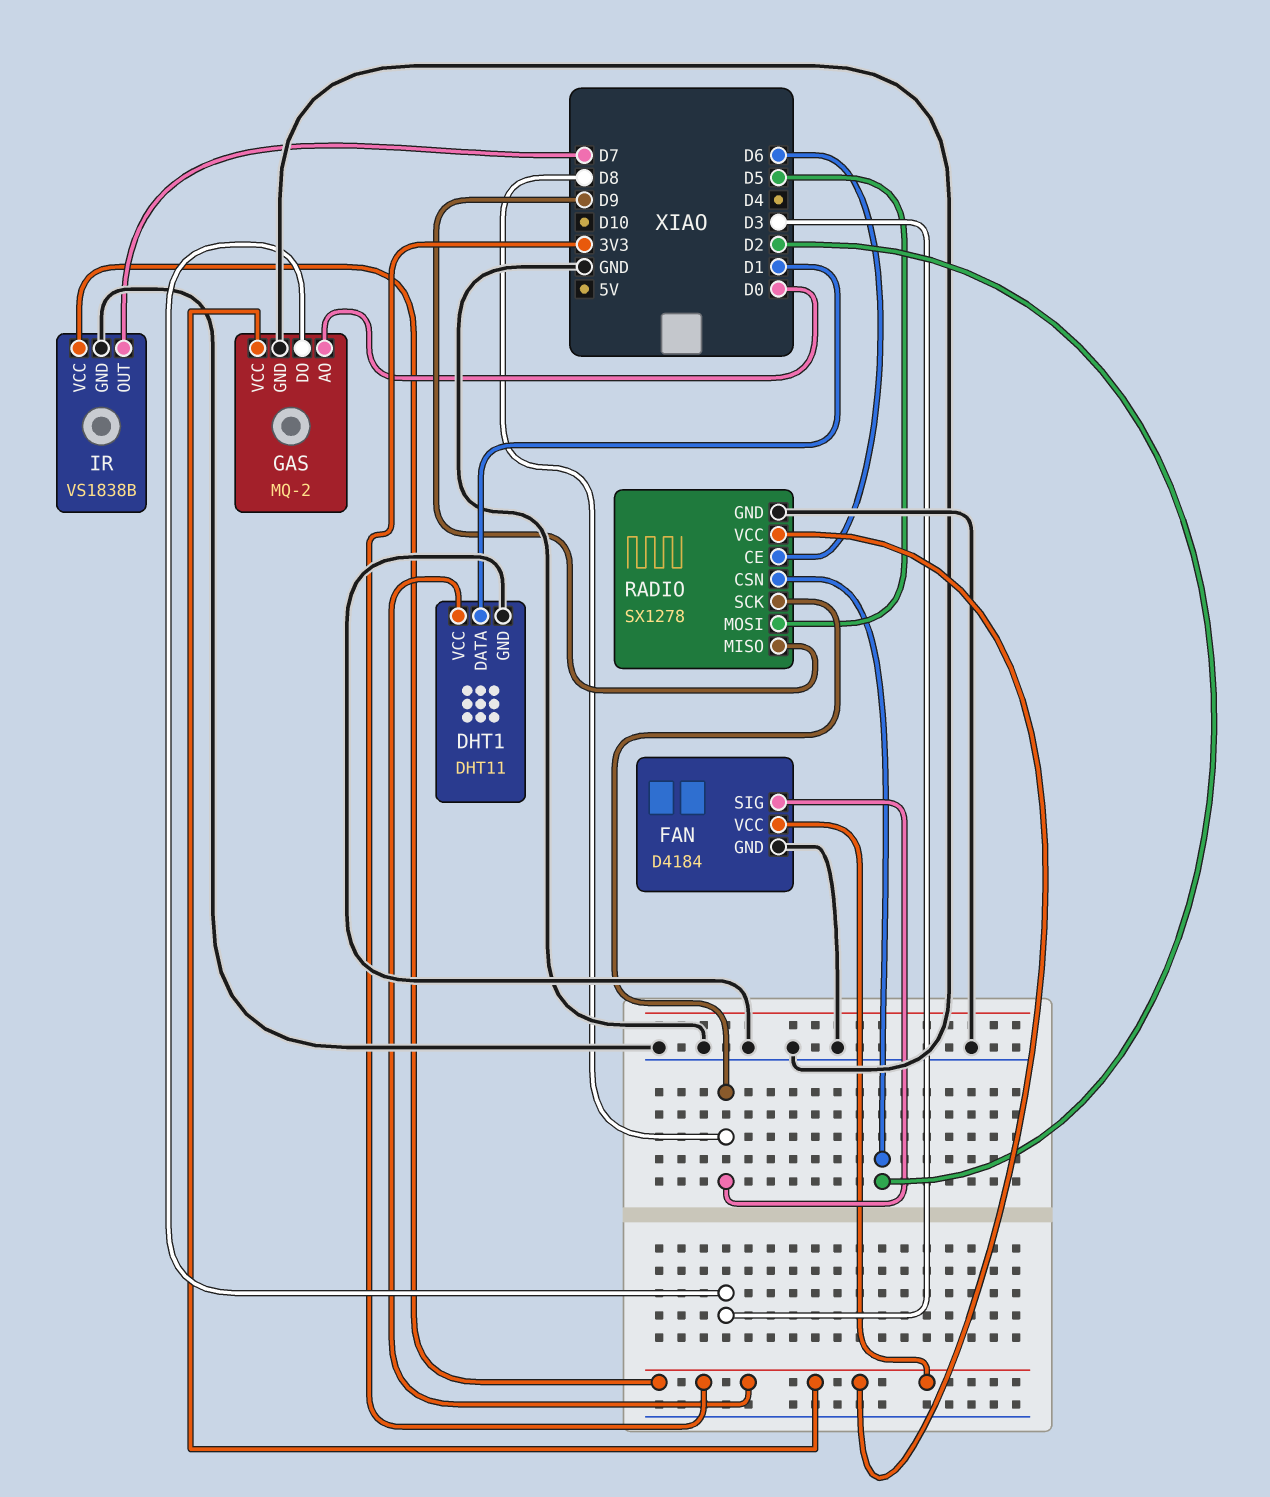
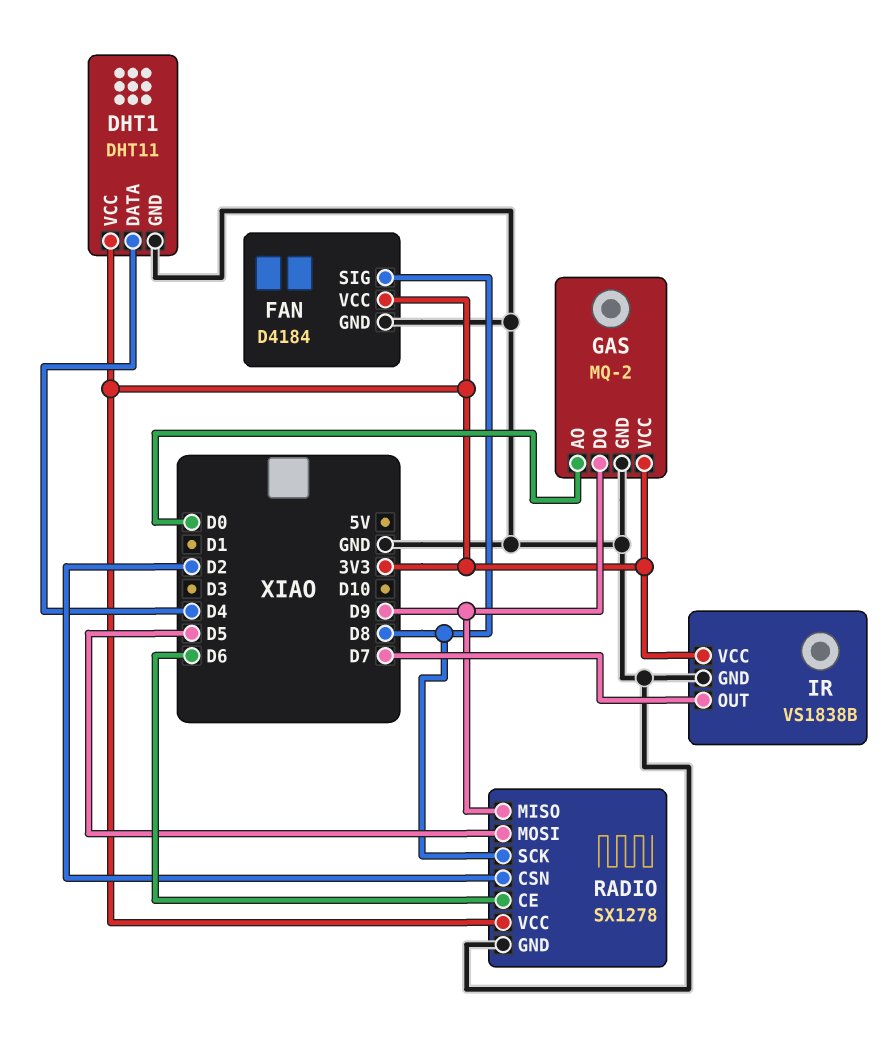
DHT1 pin DATA: D1 -> D4
GAS pin DO: D3 -> D9

